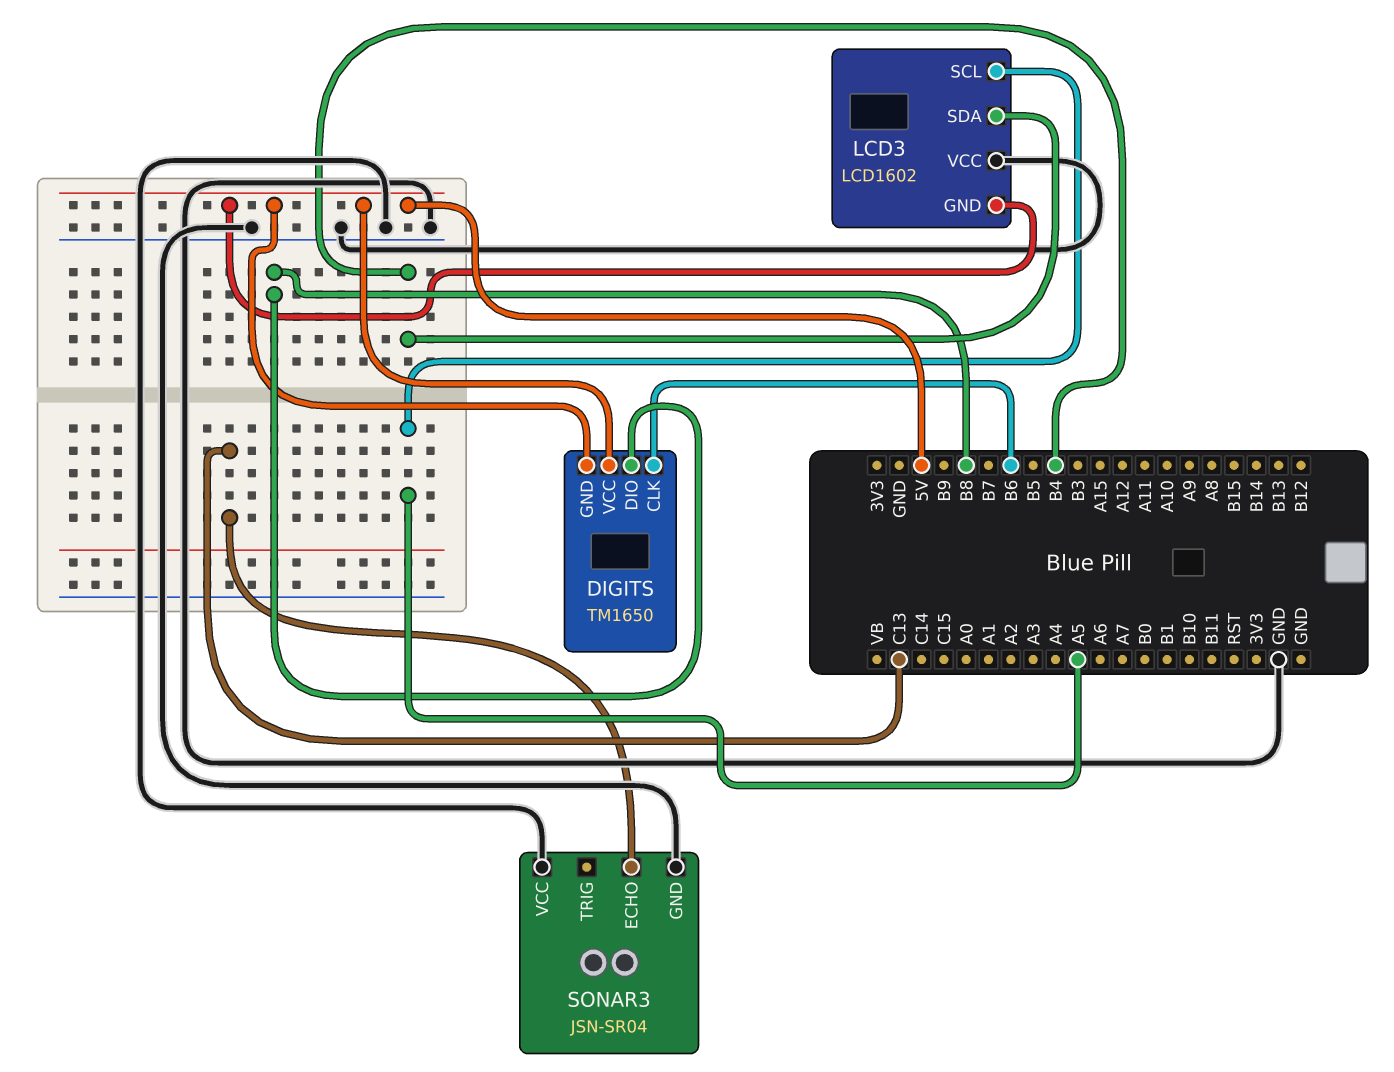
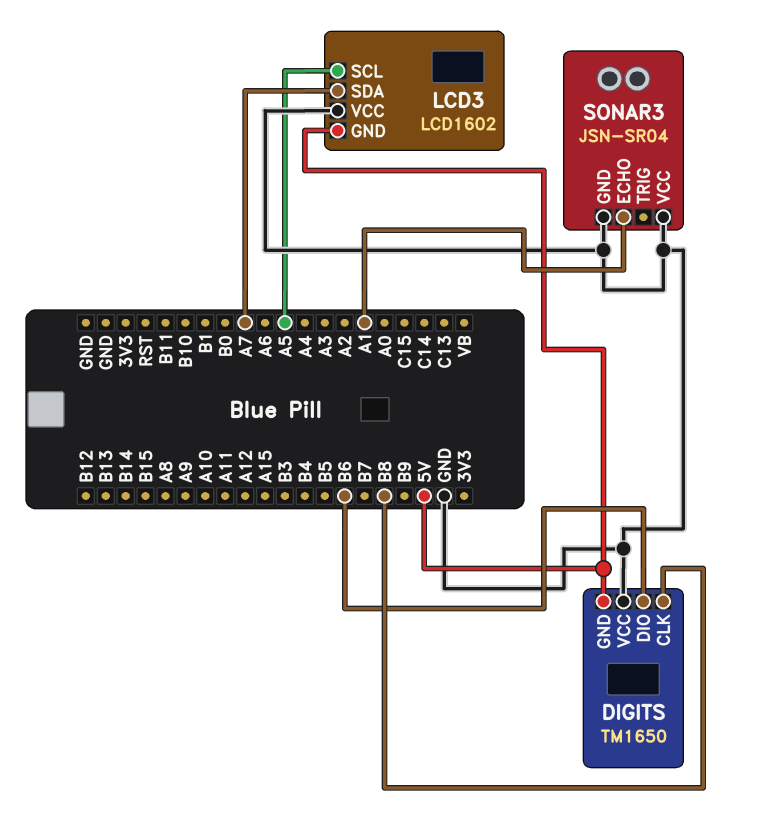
DIGITS pin CLK: B6 -> B8
DIGITS pin DIO: B8 -> B6
DIGITS pin VCC: 5V -> GND
LCD3 pin SDA: B4 -> A7
SONAR3 pin ECHO: C13 -> A1

